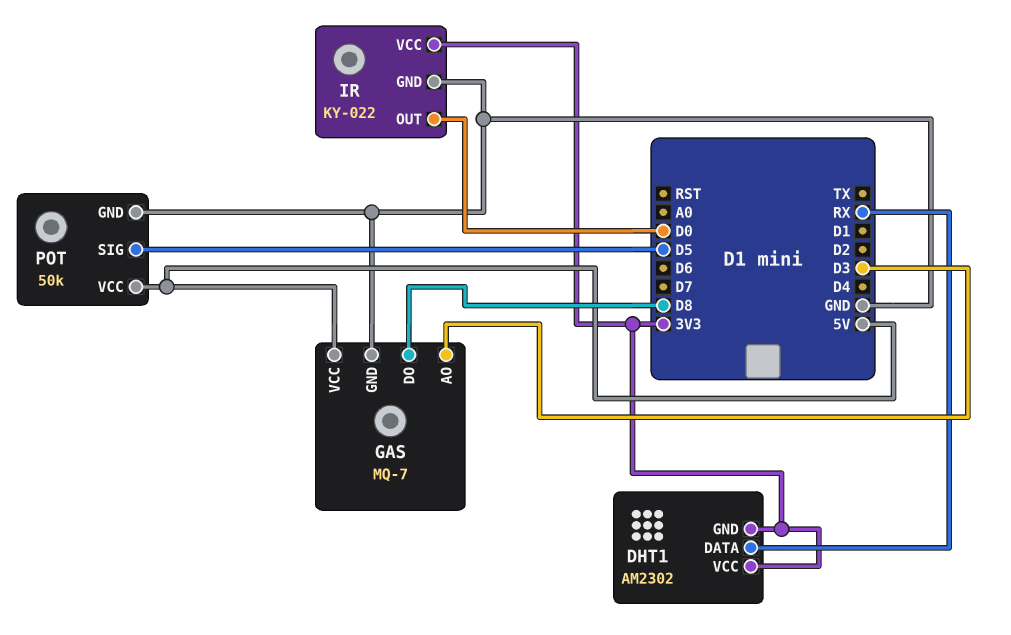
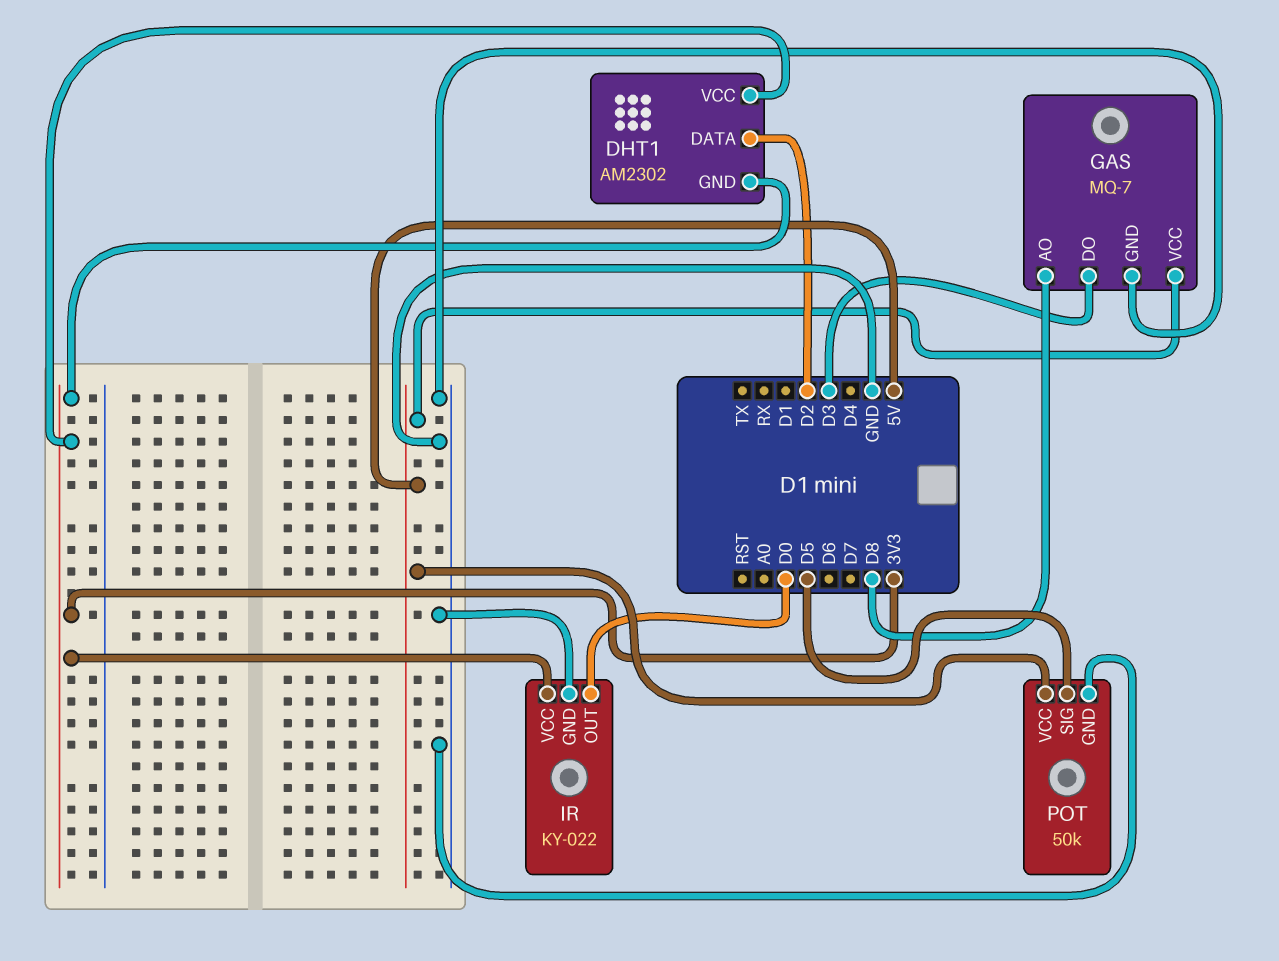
DHT1 pin DATA: RX -> D2
GAS pin AO: D3 -> D8
GAS pin DO: D8 -> D3

